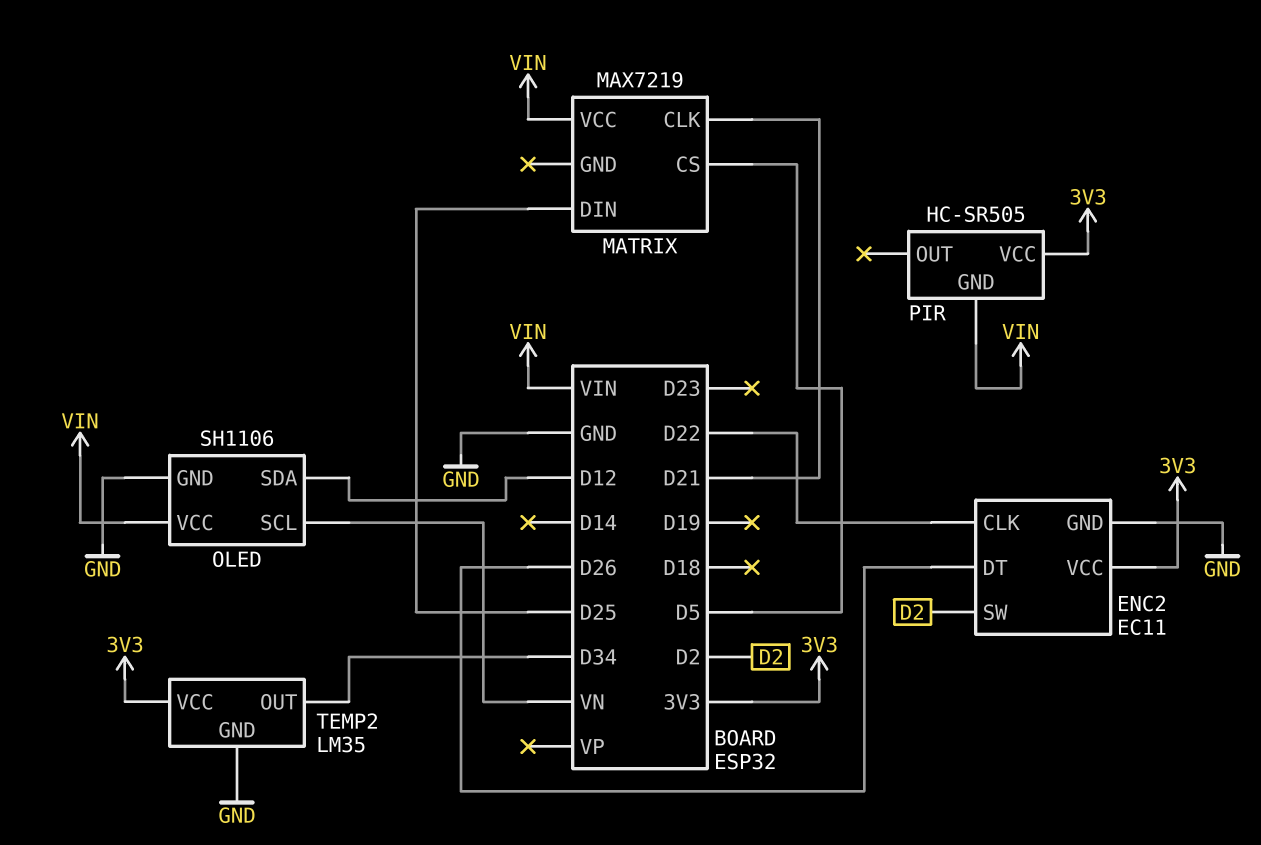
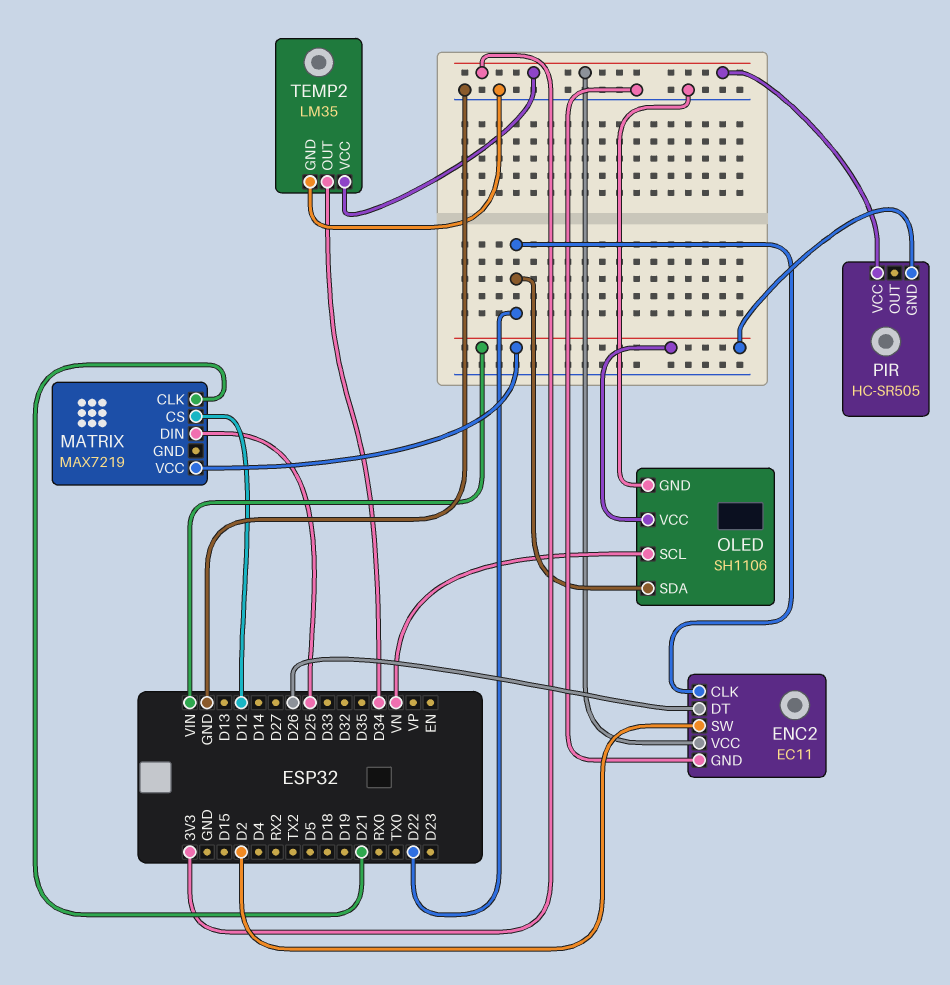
MATRIX pin CS: D5 -> D12
OLED pin SDA: D12 -> D22

